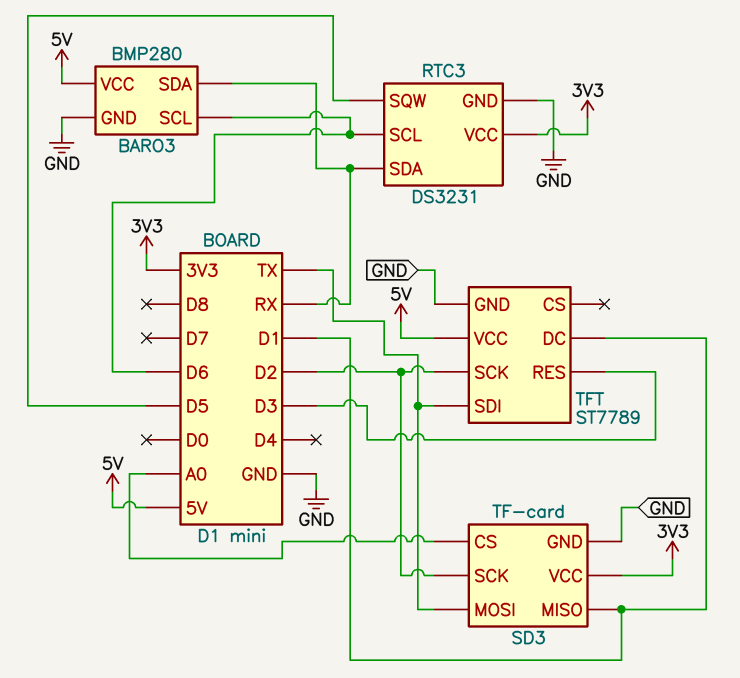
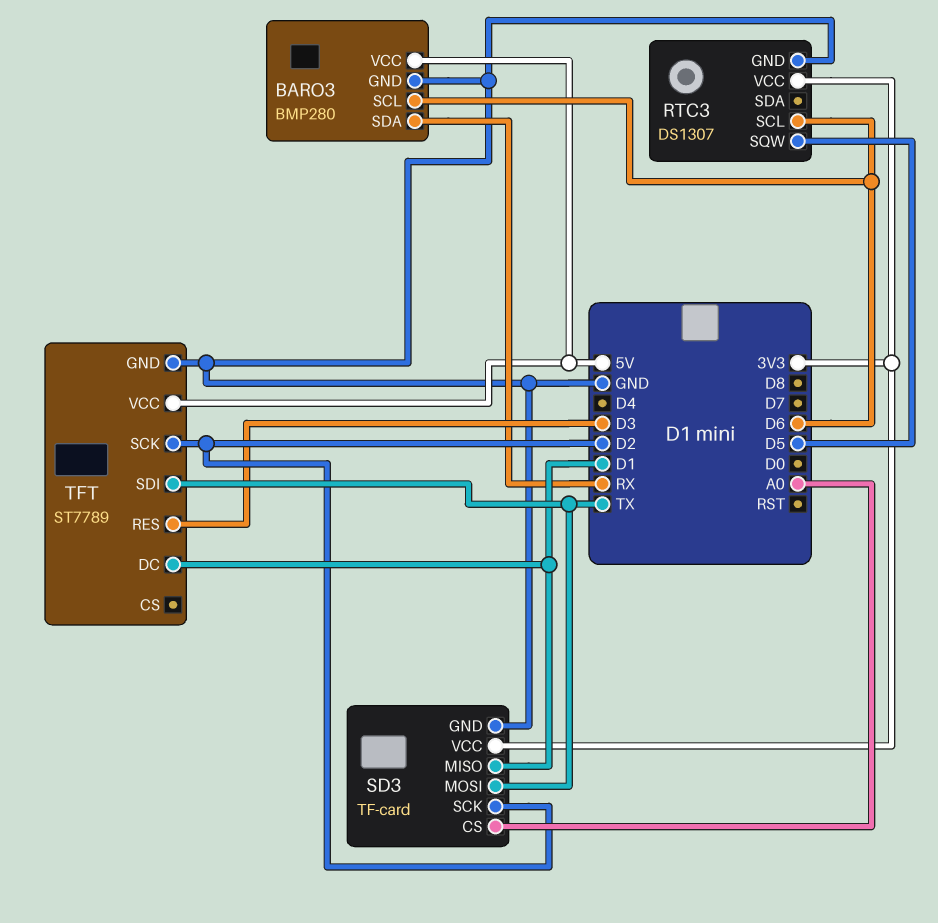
RTC3: DS3231 -> DS1307
RTC3 pin SDA: RX -> none

